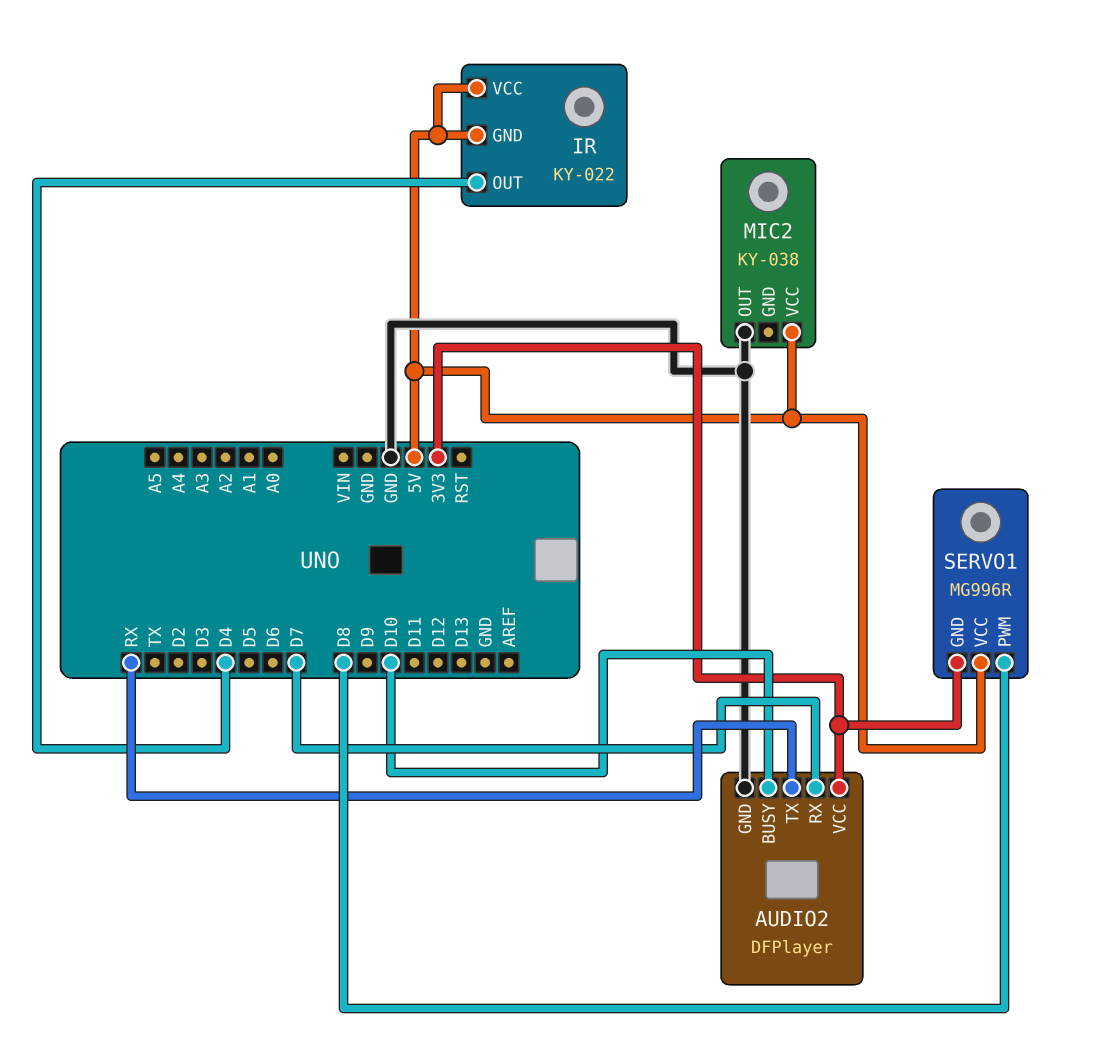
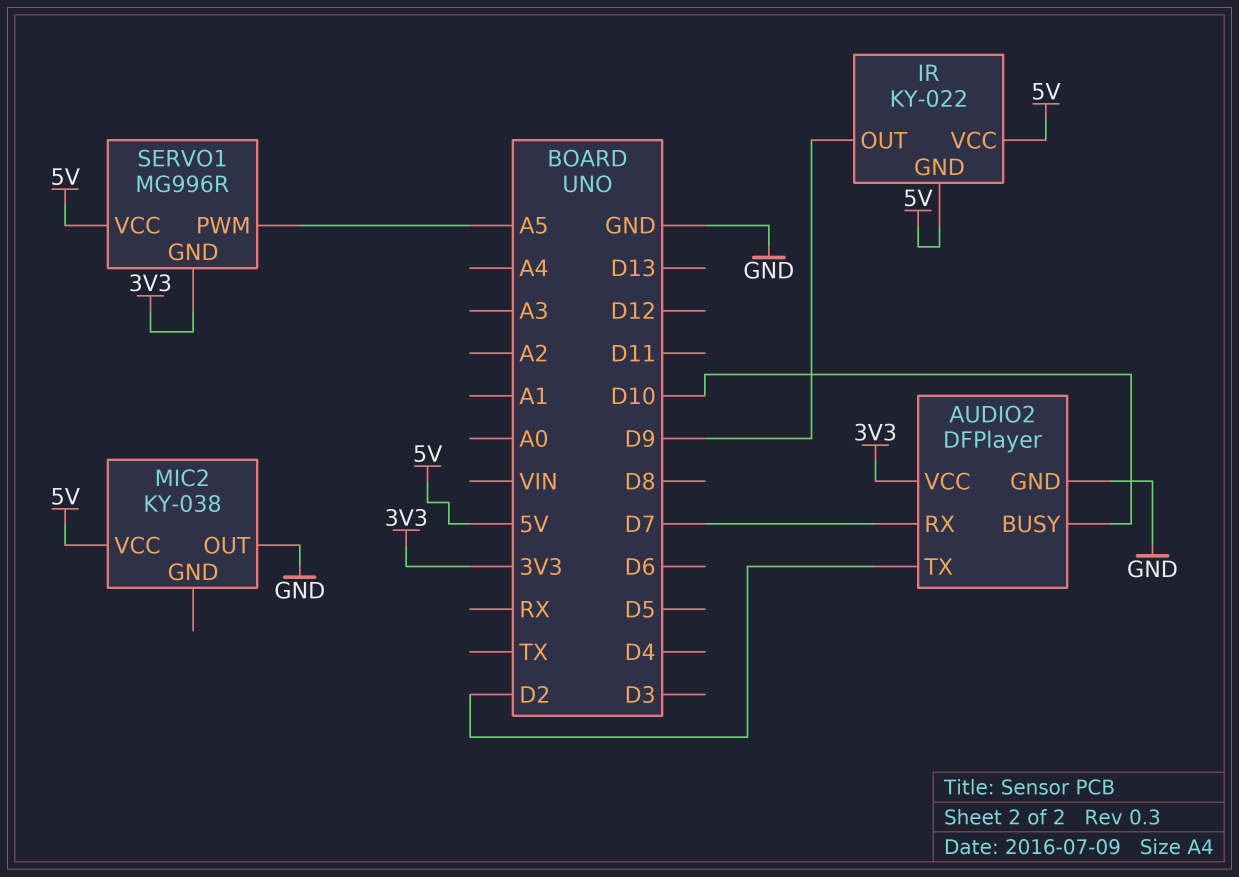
AUDIO2 pin TX: RX -> D2
IR pin OUT: D4 -> D9
SERVO1 pin PWM: D8 -> A5

